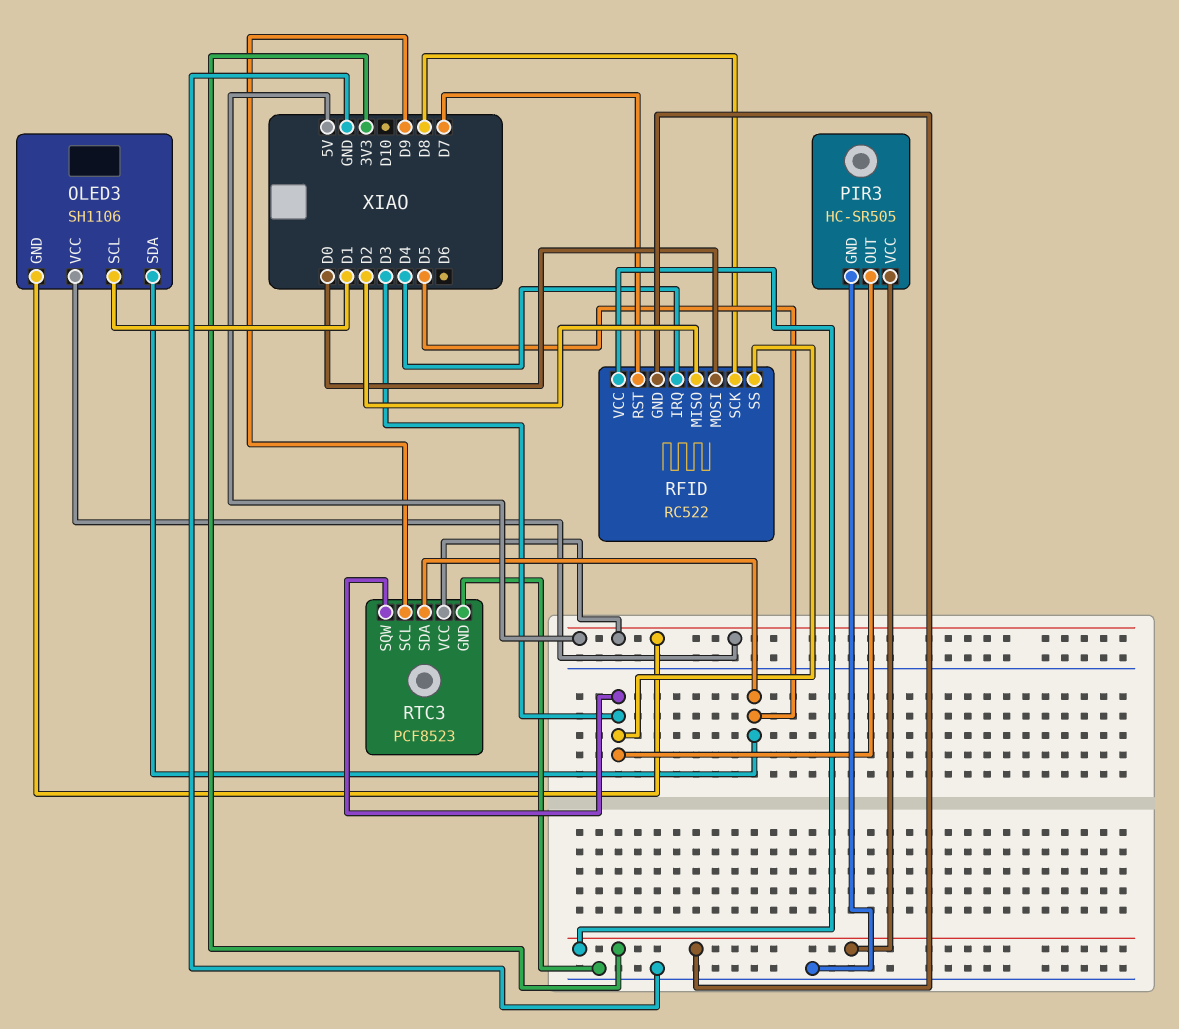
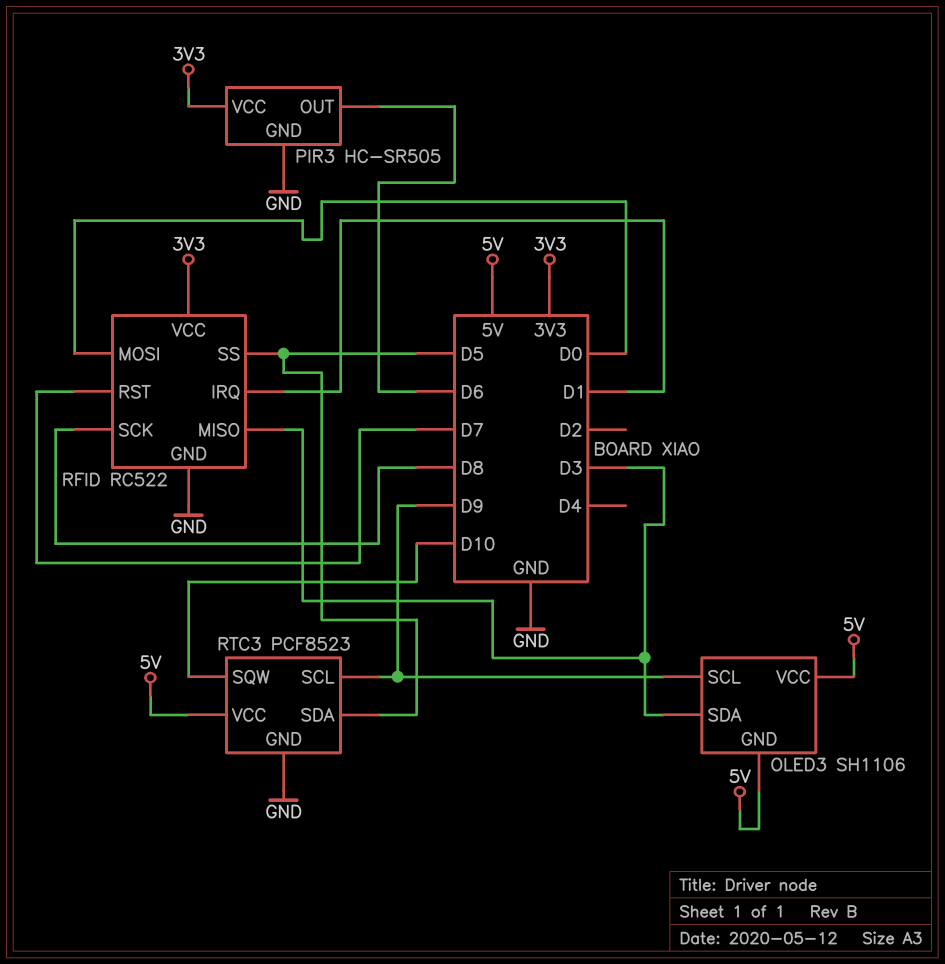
OLED3 pin SCL: D1 -> D9
OLED3 pin SDA: D5 -> D3
PIR3 pin OUT: D3 -> D6
RFID pin GND: 3V3 -> GND
RFID pin IRQ: D4 -> D1
RFID pin MISO: D2 -> D3
RFID pin SS: D3 -> D5
RTC3 pin SQW: D3 -> D10

